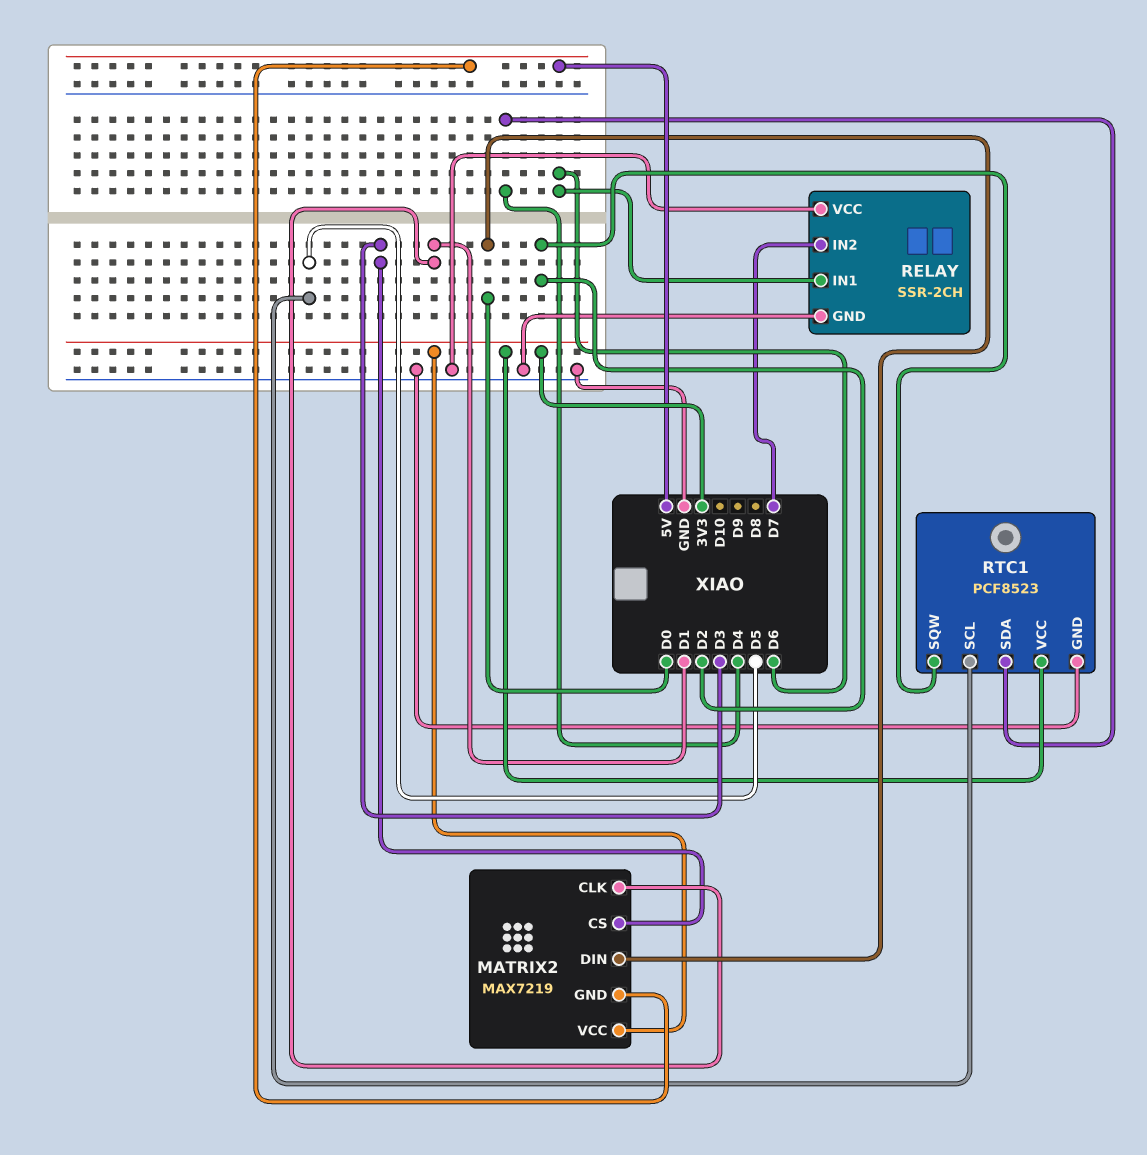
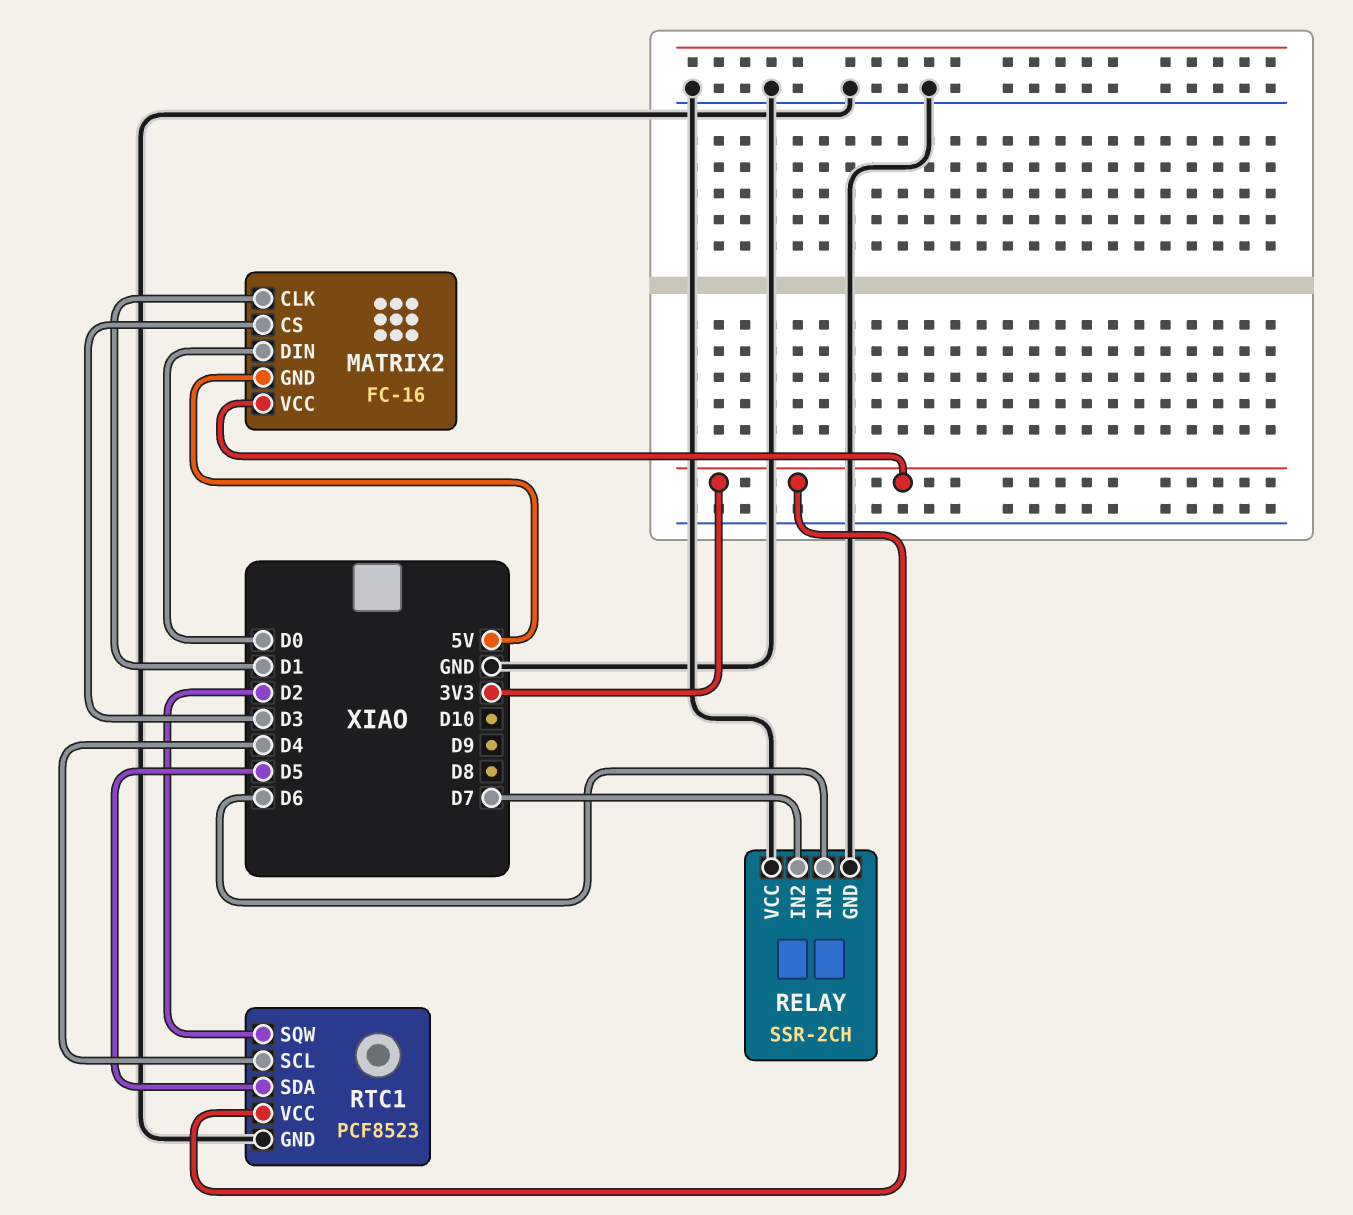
MATRIX2: MAX7219 -> FC-16
RTC1 pin SCL: D5 -> D4
RTC1 pin SDA: D4 -> D5

